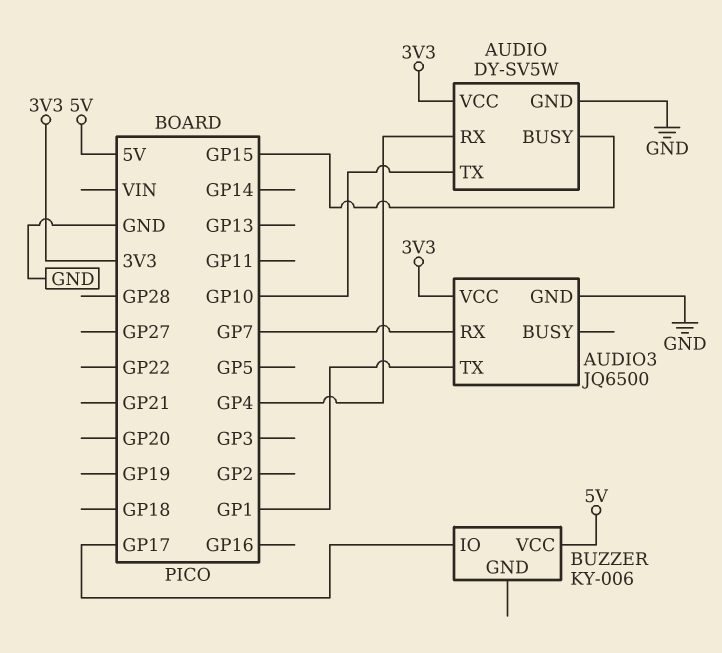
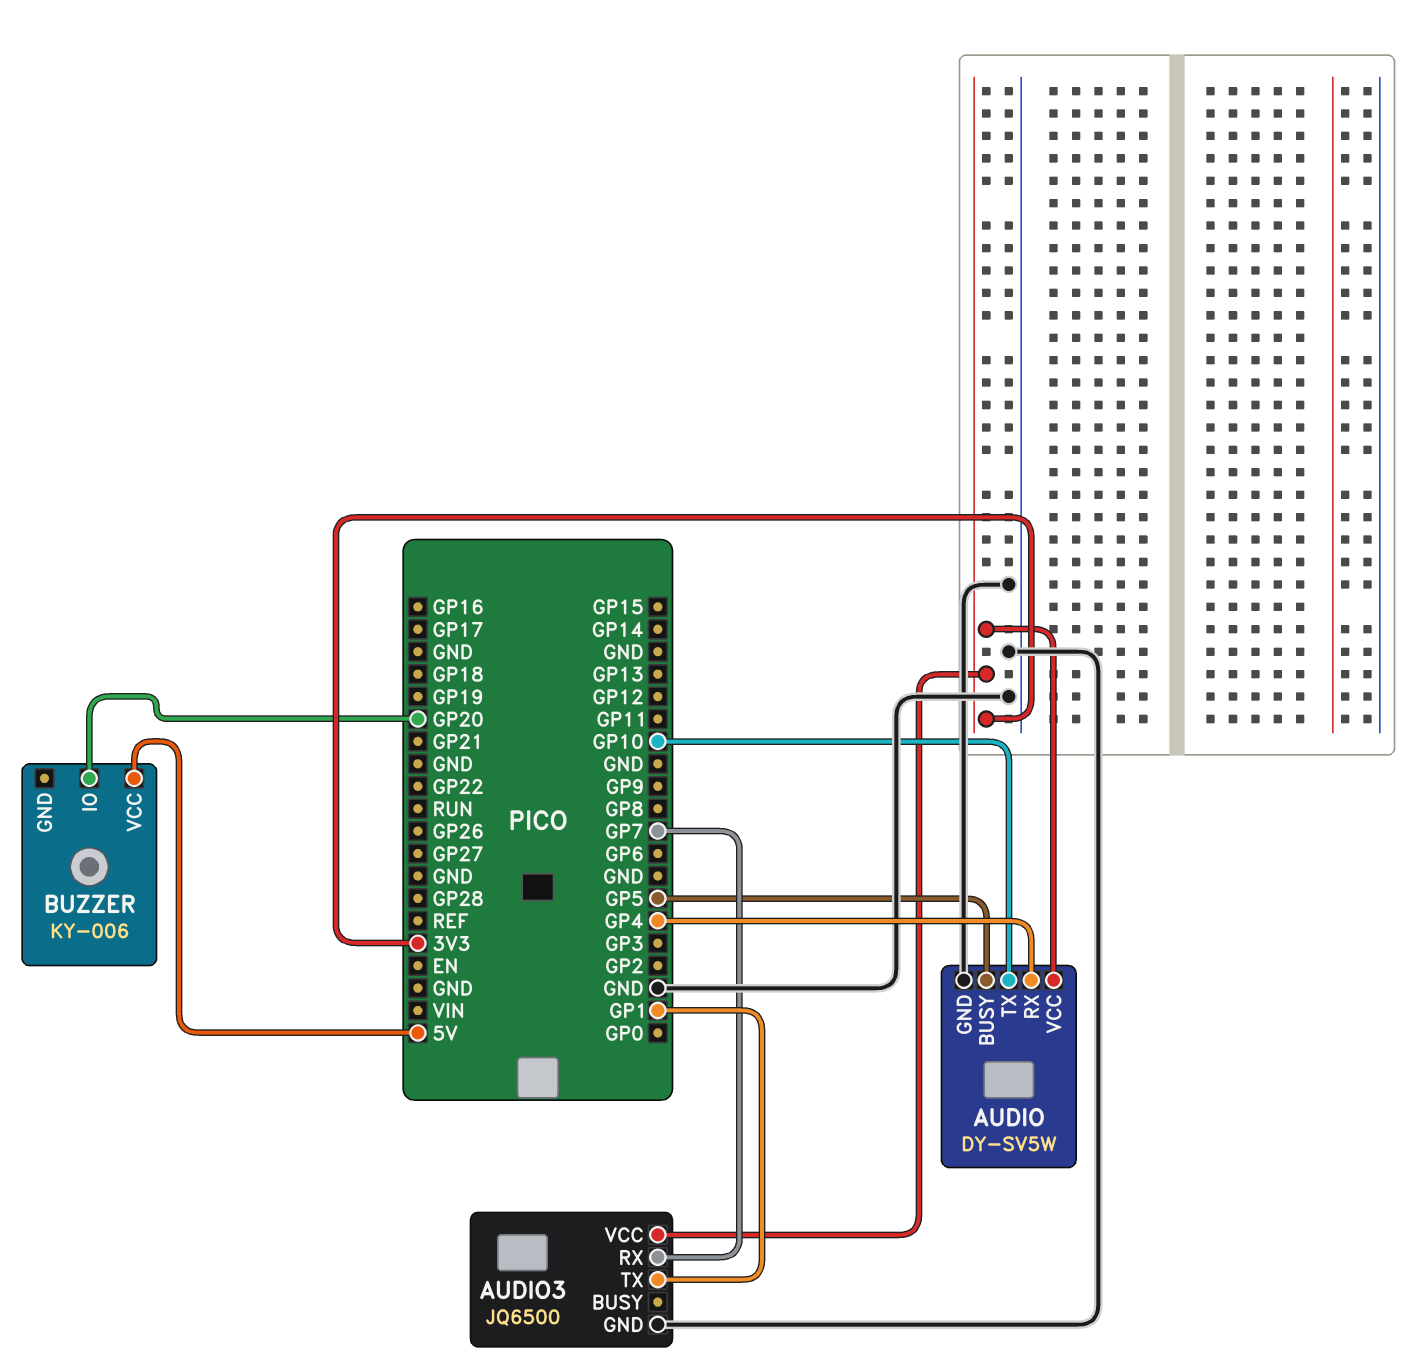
AUDIO pin BUSY: GP15 -> GP5
BUZZER pin IO: GP17 -> GP20

